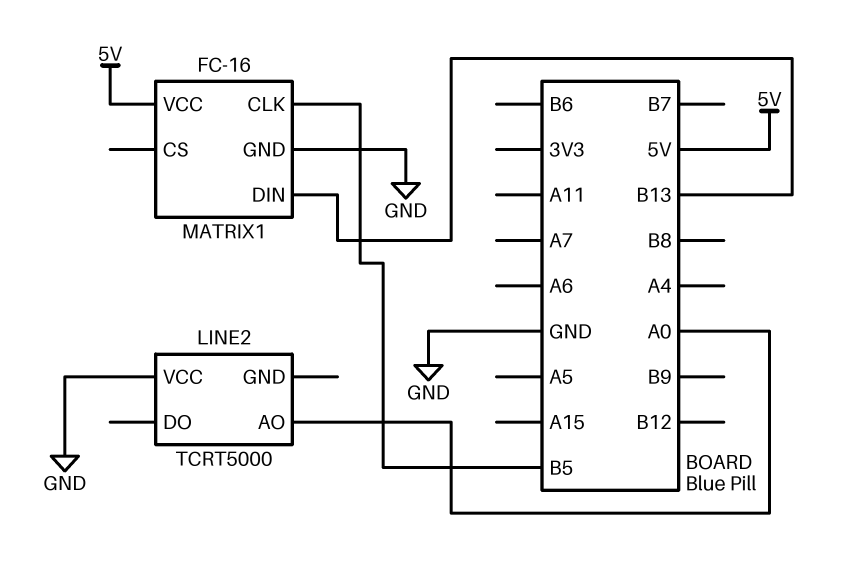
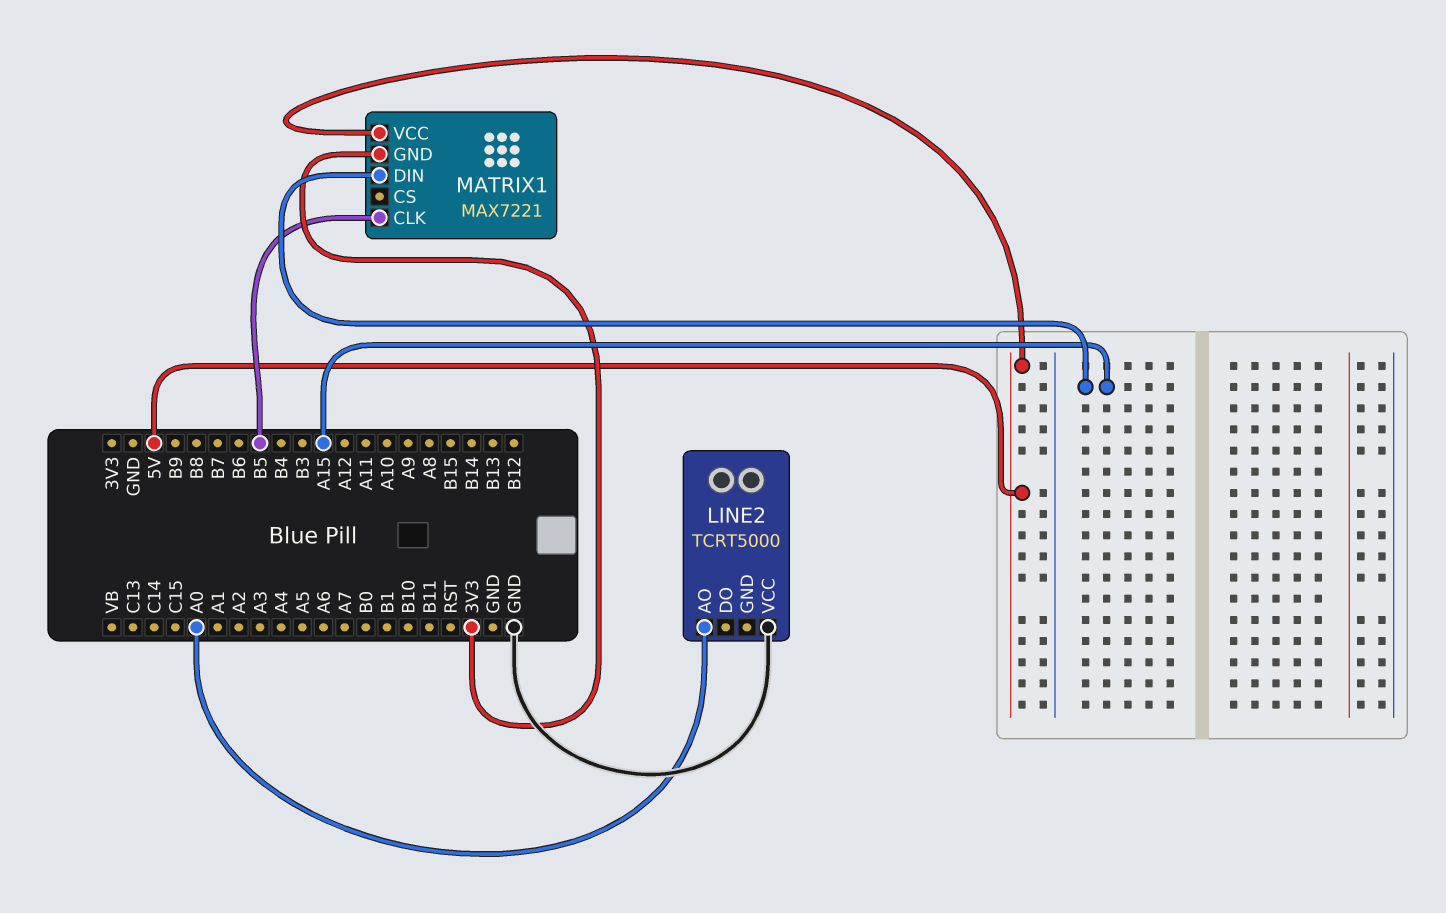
MATRIX1: FC-16 -> MAX7221
MATRIX1 pin DIN: B13 -> A15
MATRIX1 pin GND: GND -> 3V3

